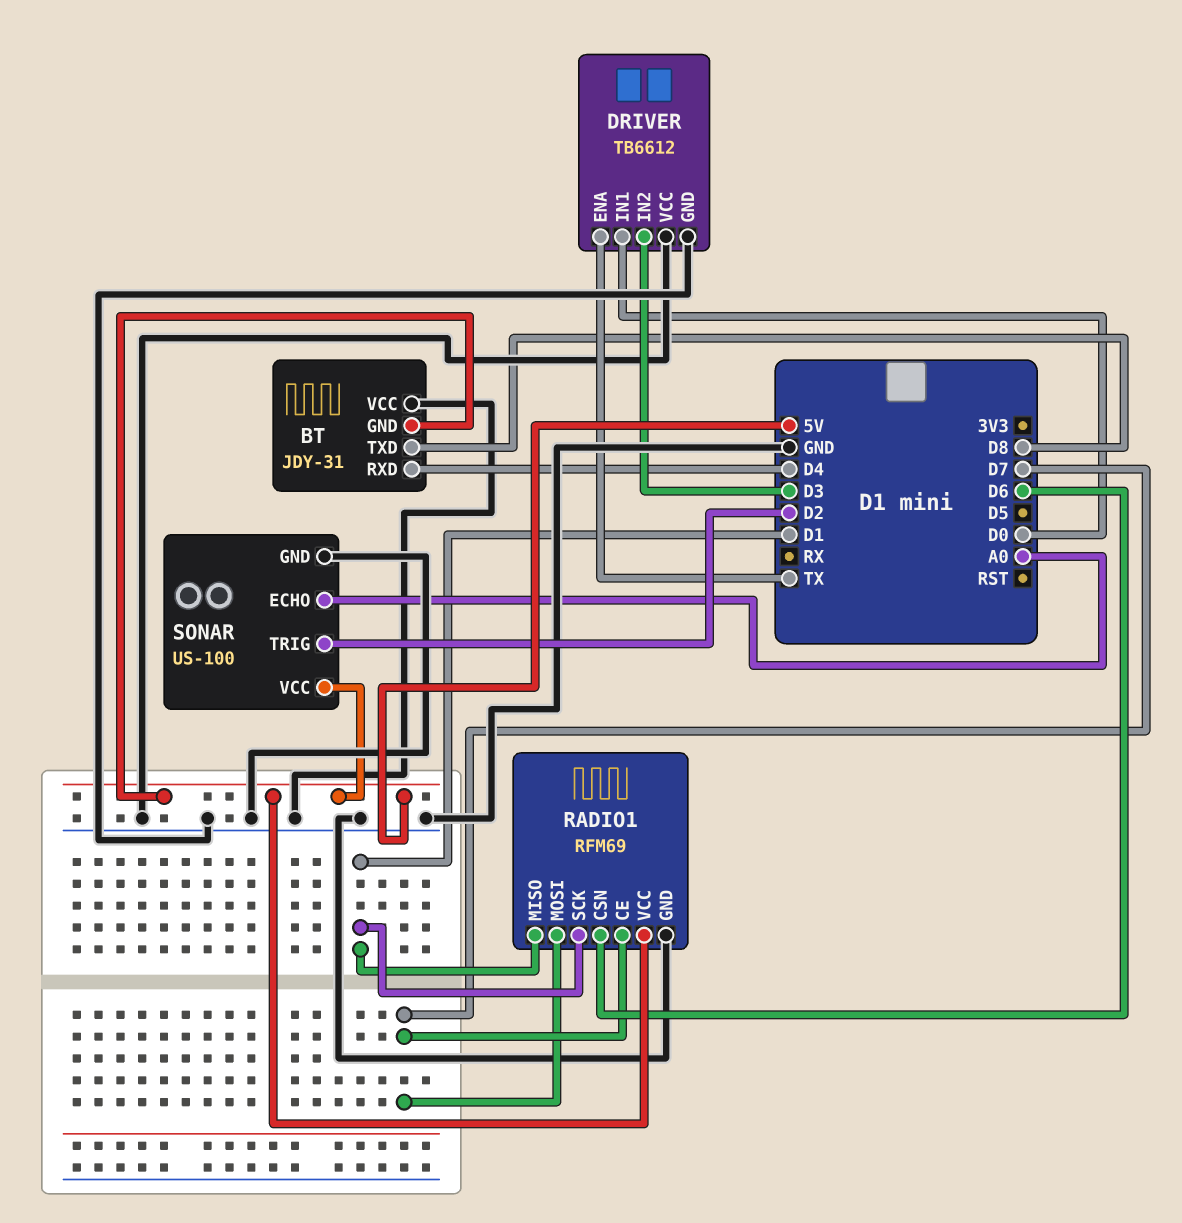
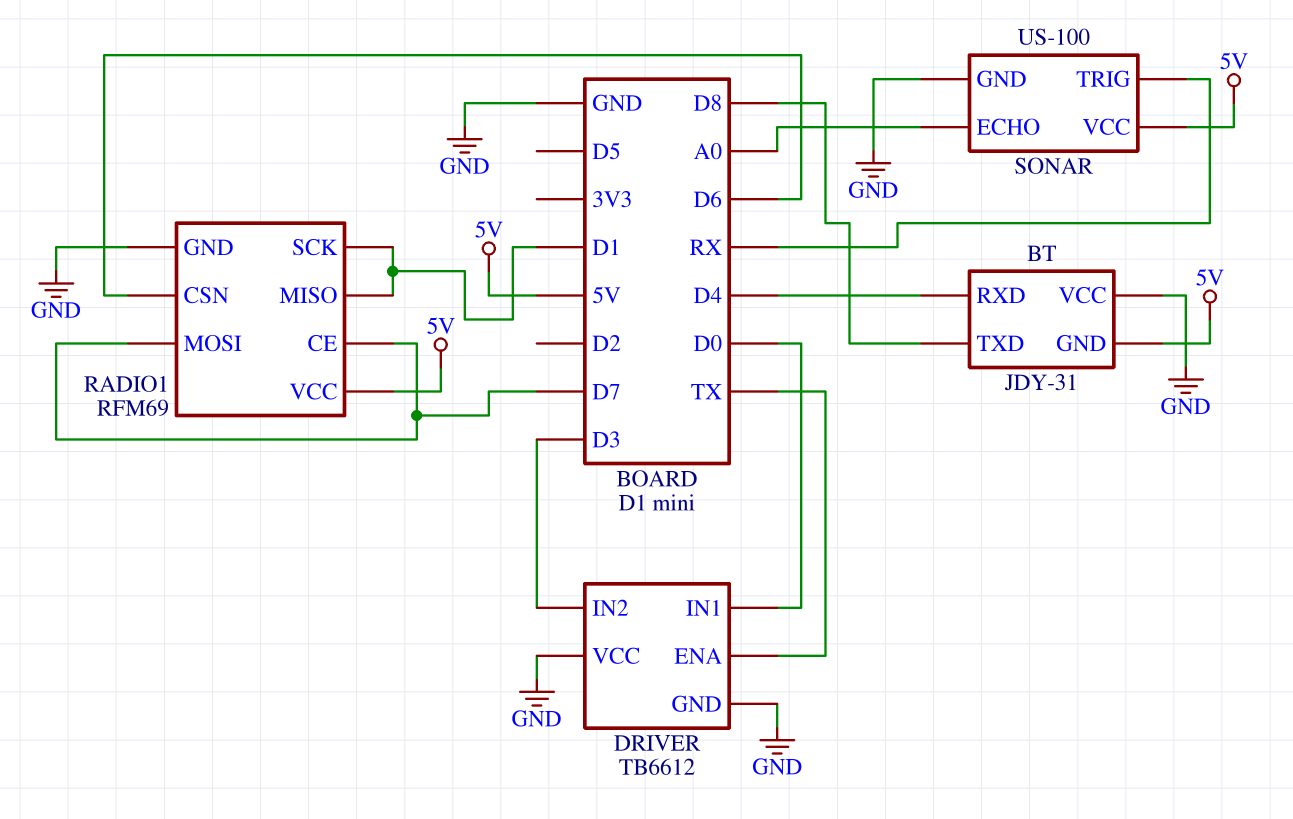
SONAR pin TRIG: D2 -> RX

